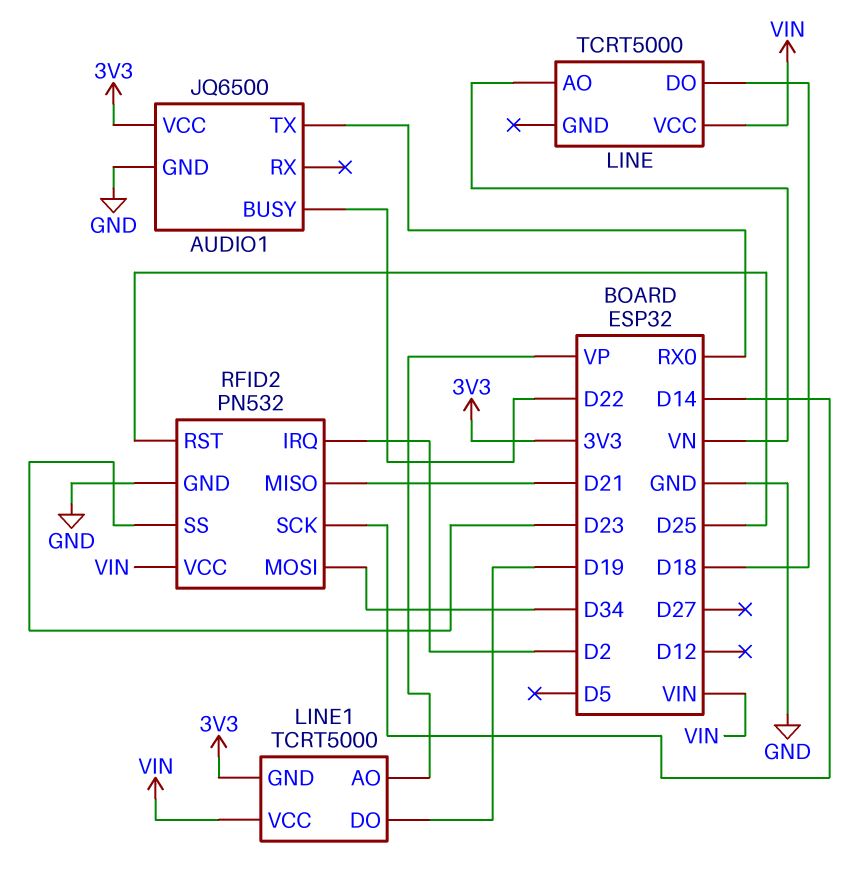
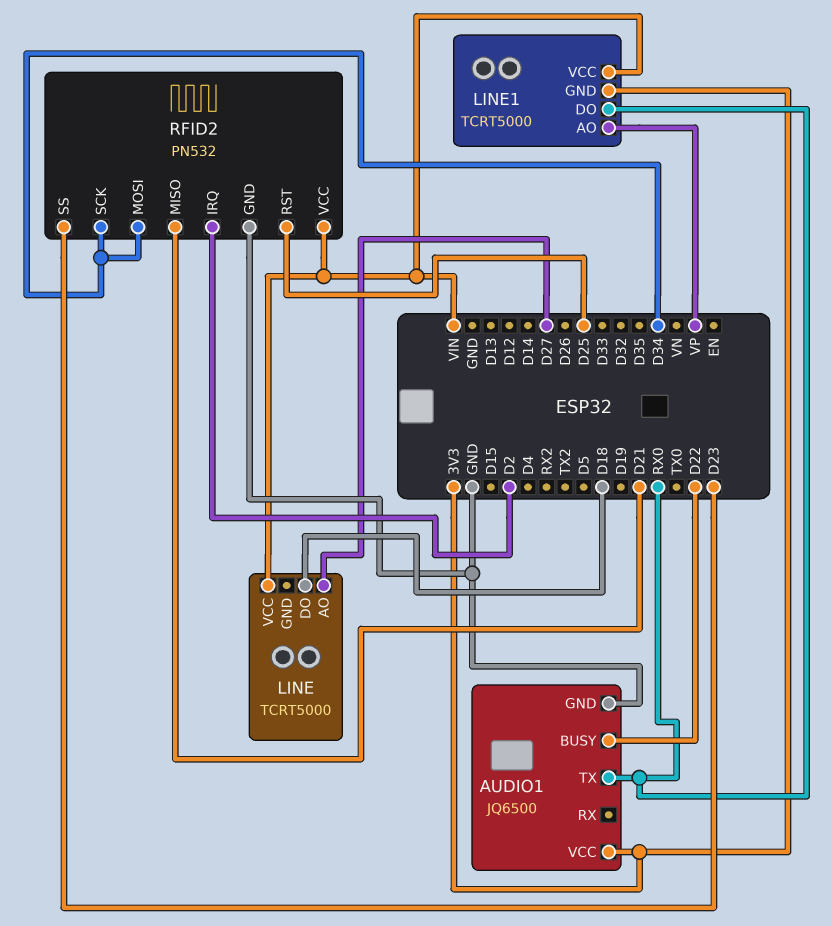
LINE pin AO: VN -> D27
LINE1 pin DO: D19 -> RX0
RFID2 pin SCK: D14 -> D34

